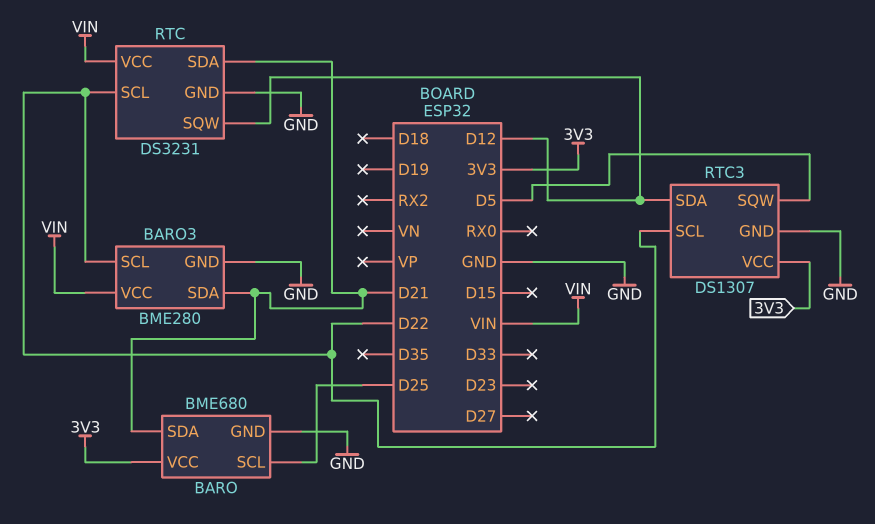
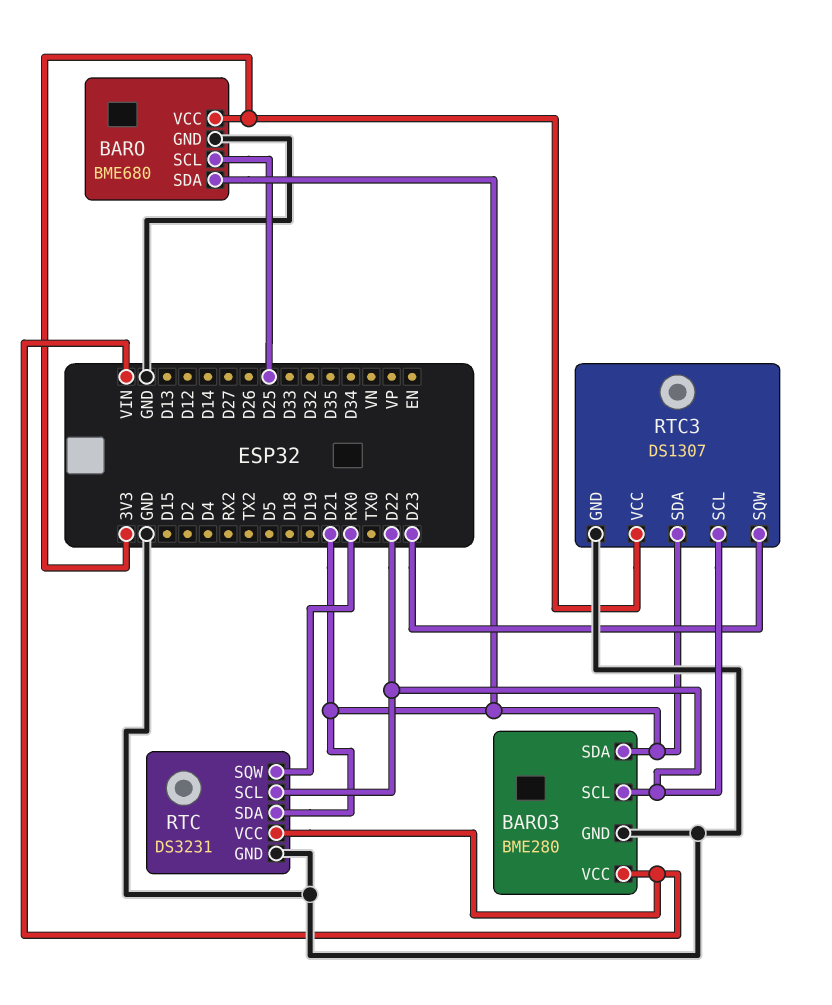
RTC pin SQW: D12 -> RX0
RTC3 pin SDA: D12 -> D21
RTC3 pin SQW: D5 -> D23

